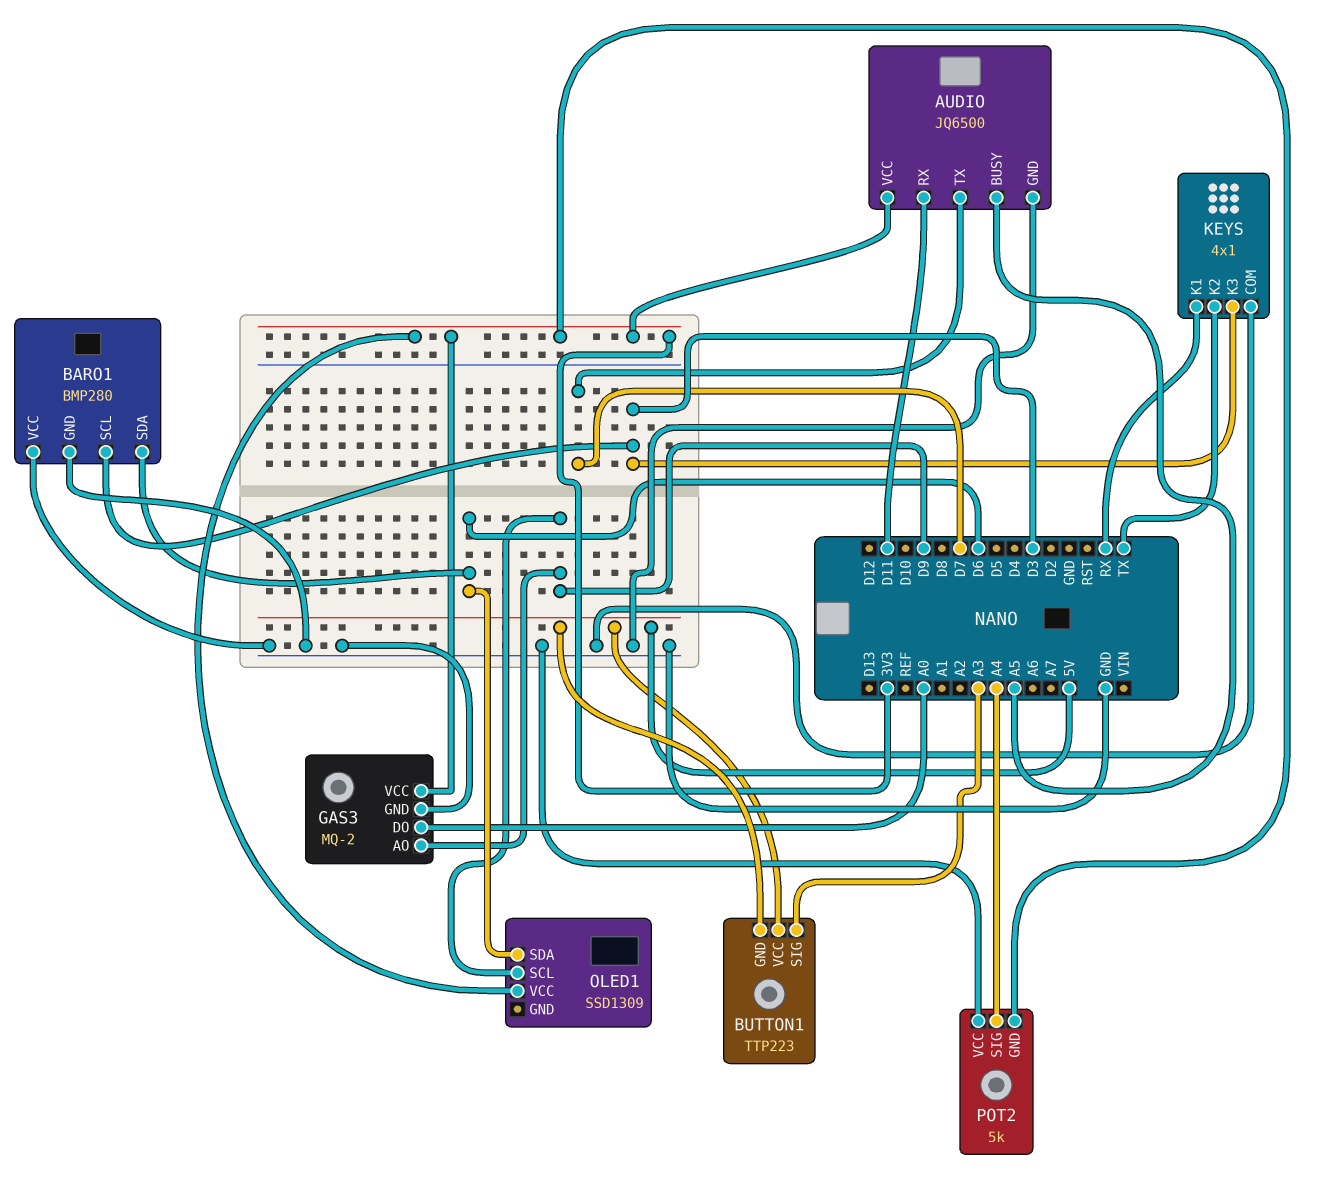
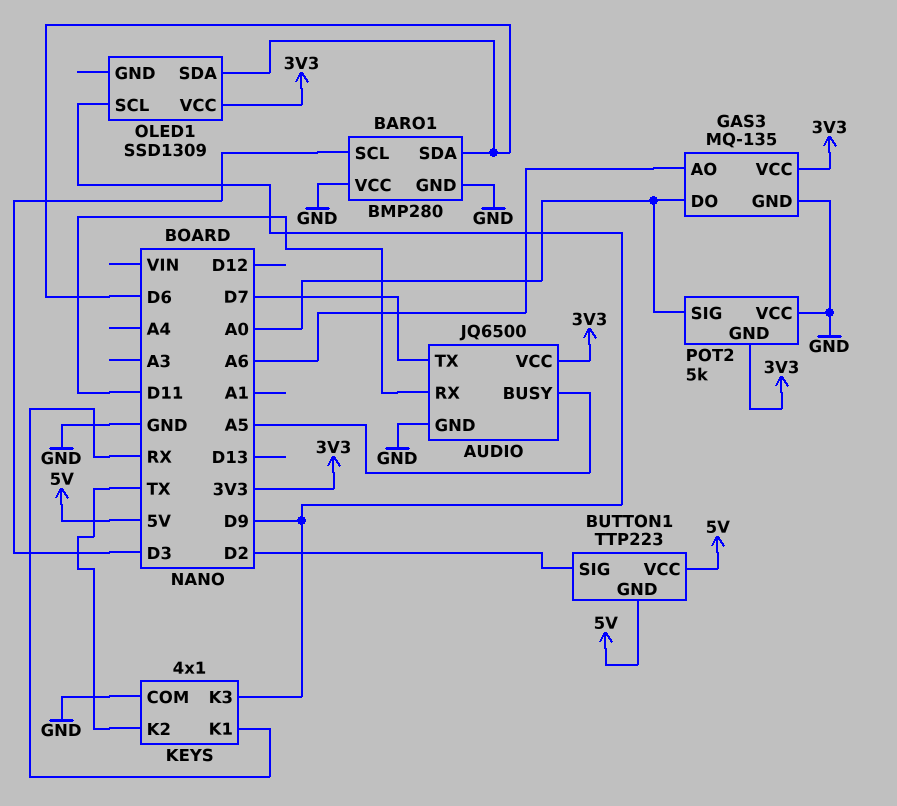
BUTTON1 pin SIG: A3 -> D2
GAS3: MQ-2 -> MQ-135
GAS3 pin AO: D9 -> A6
KEYS pin K3: D3 -> D9
POT2 pin SIG: A4 -> A0

